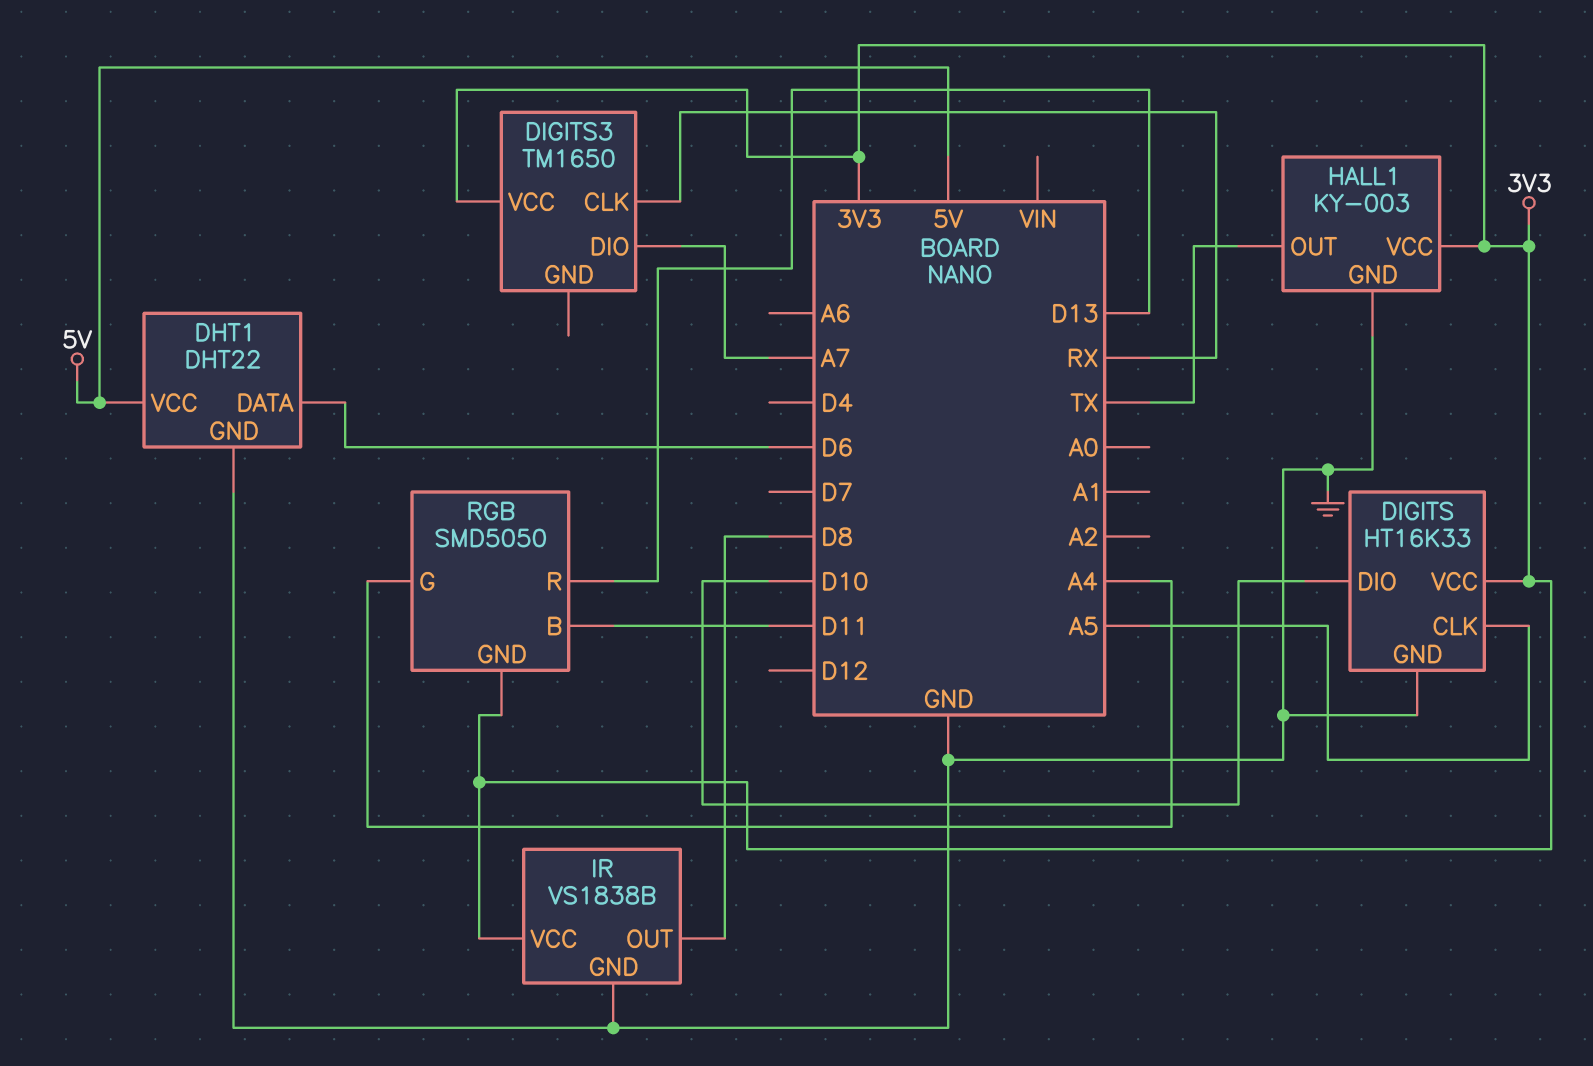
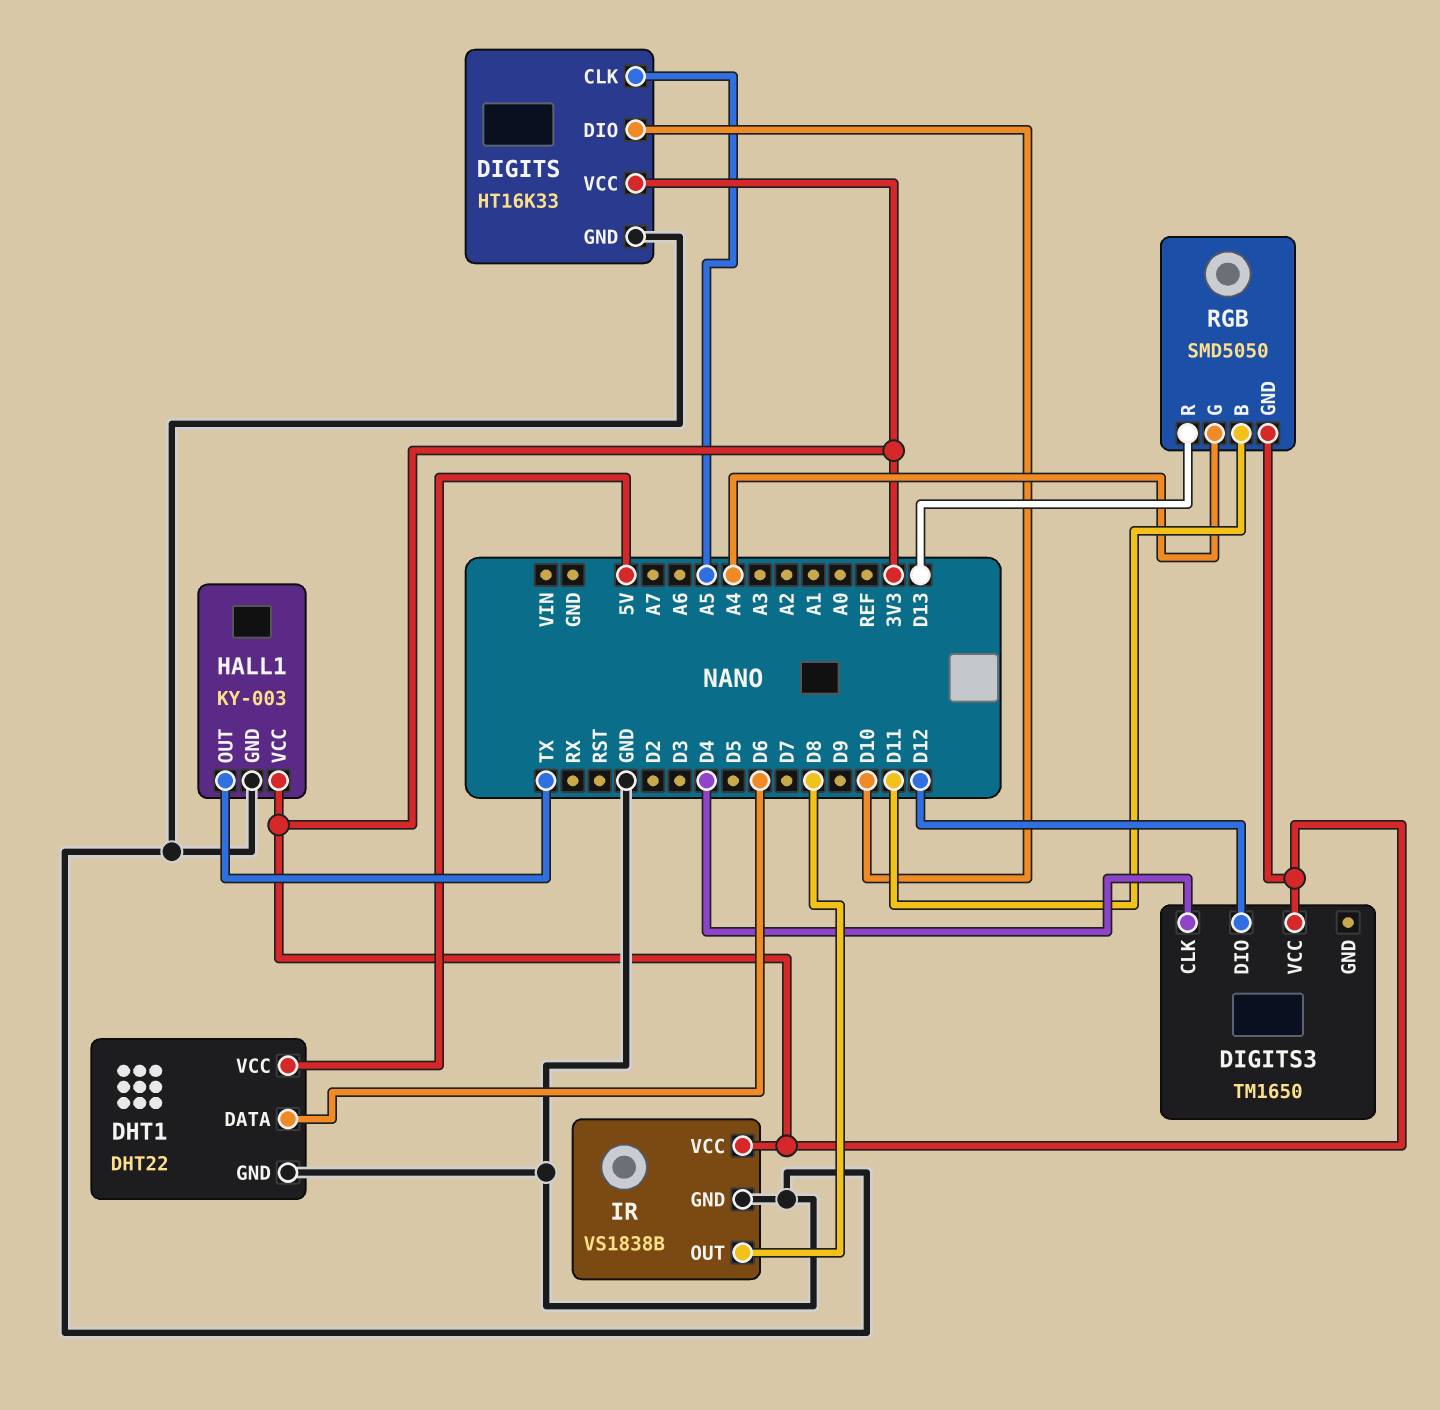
DIGITS3 pin CLK: RX -> D4
DIGITS3 pin DIO: A7 -> D12

